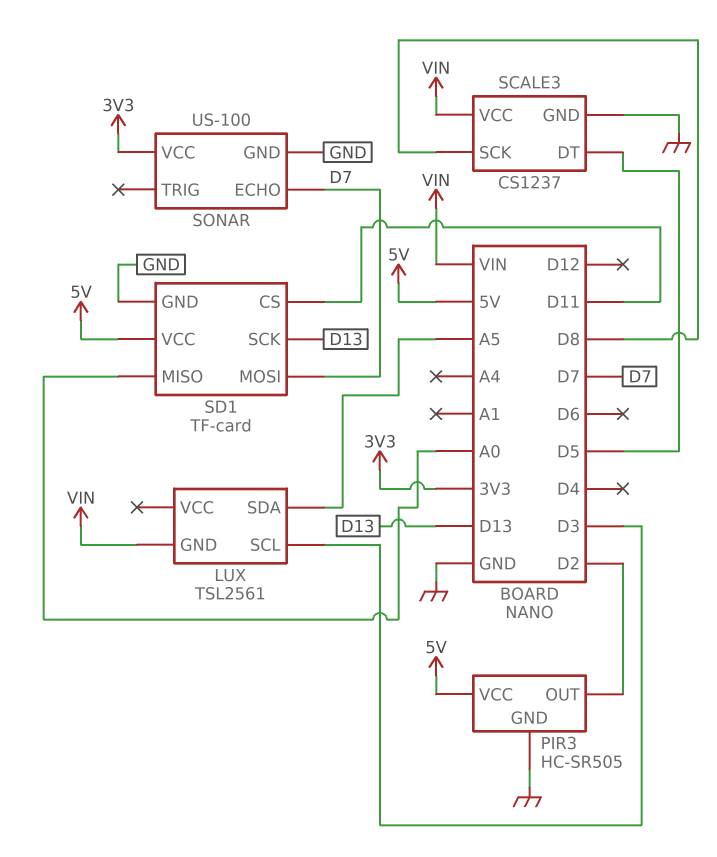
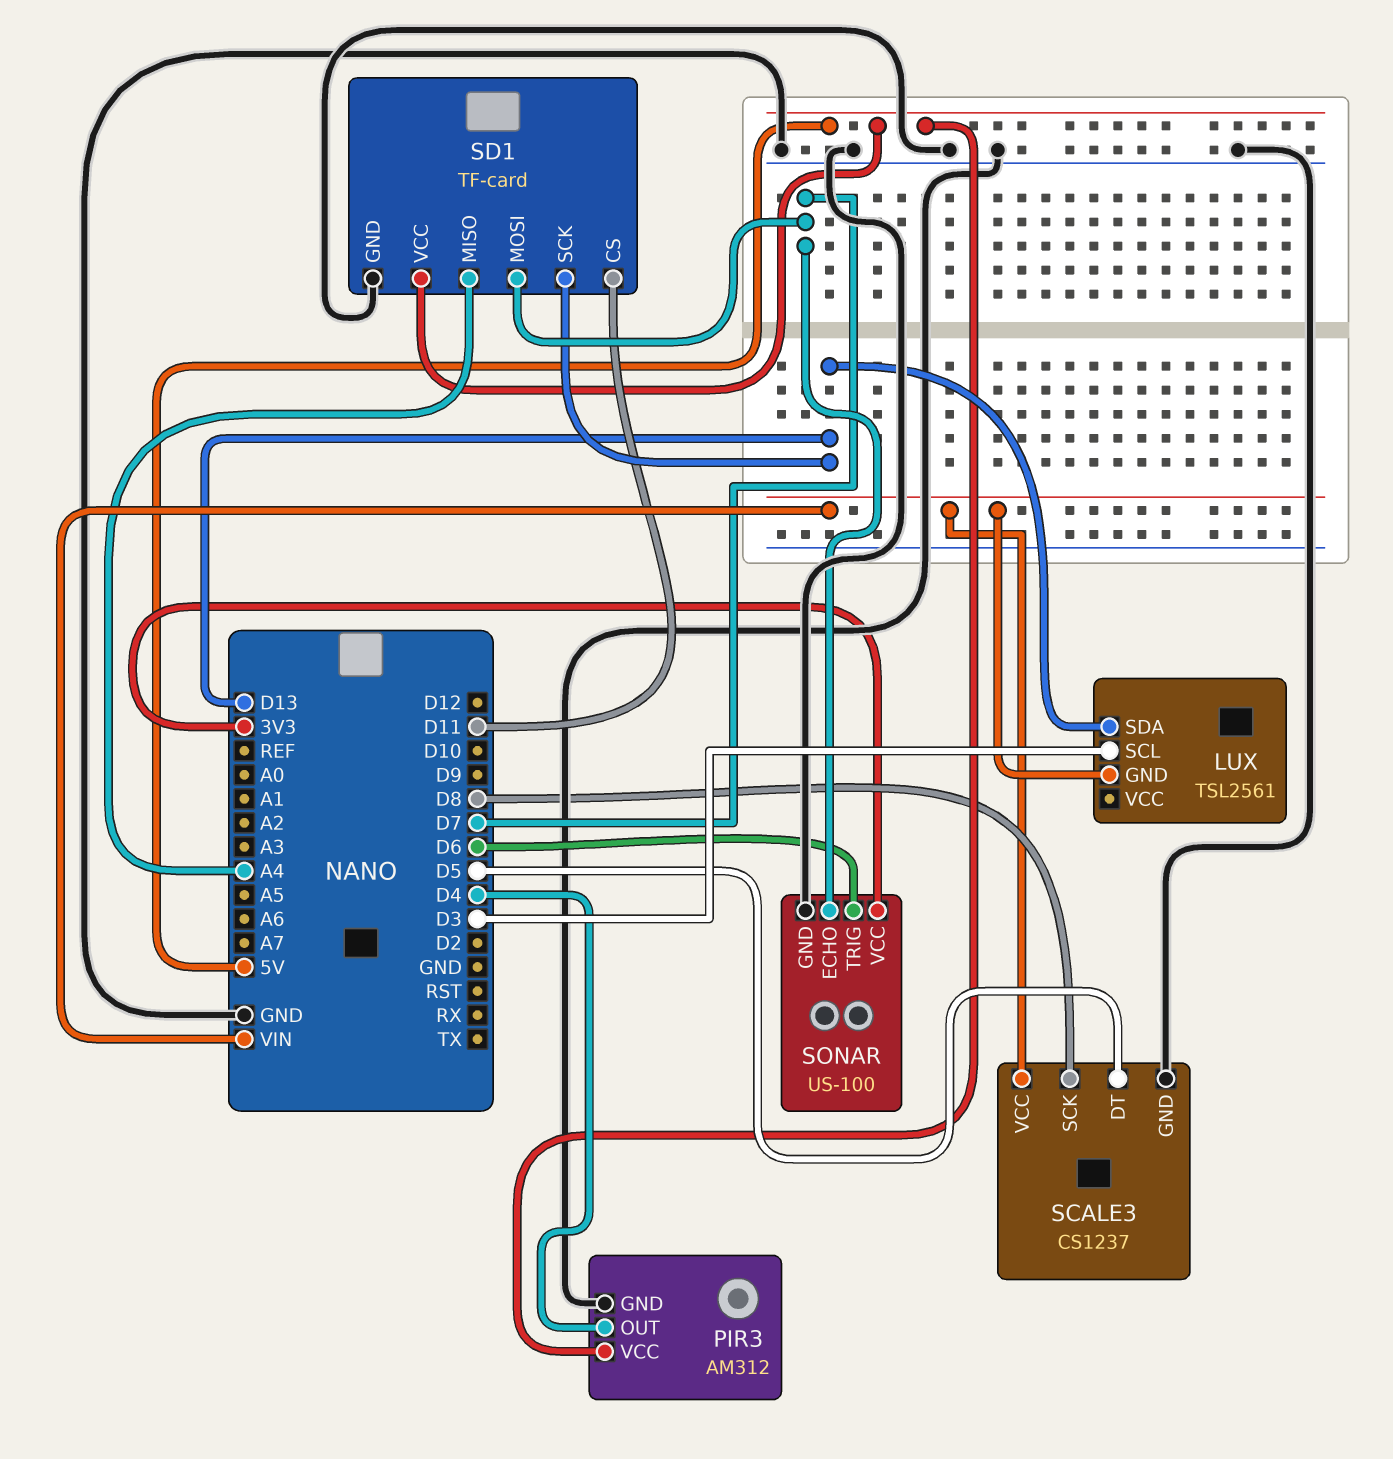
LUX pin SDA: A5 -> D13
PIR3: HC-SR505 -> AM312
PIR3 pin OUT: D2 -> D4
SD1 pin MISO: A0 -> A4
SONAR pin TRIG: none -> D6

